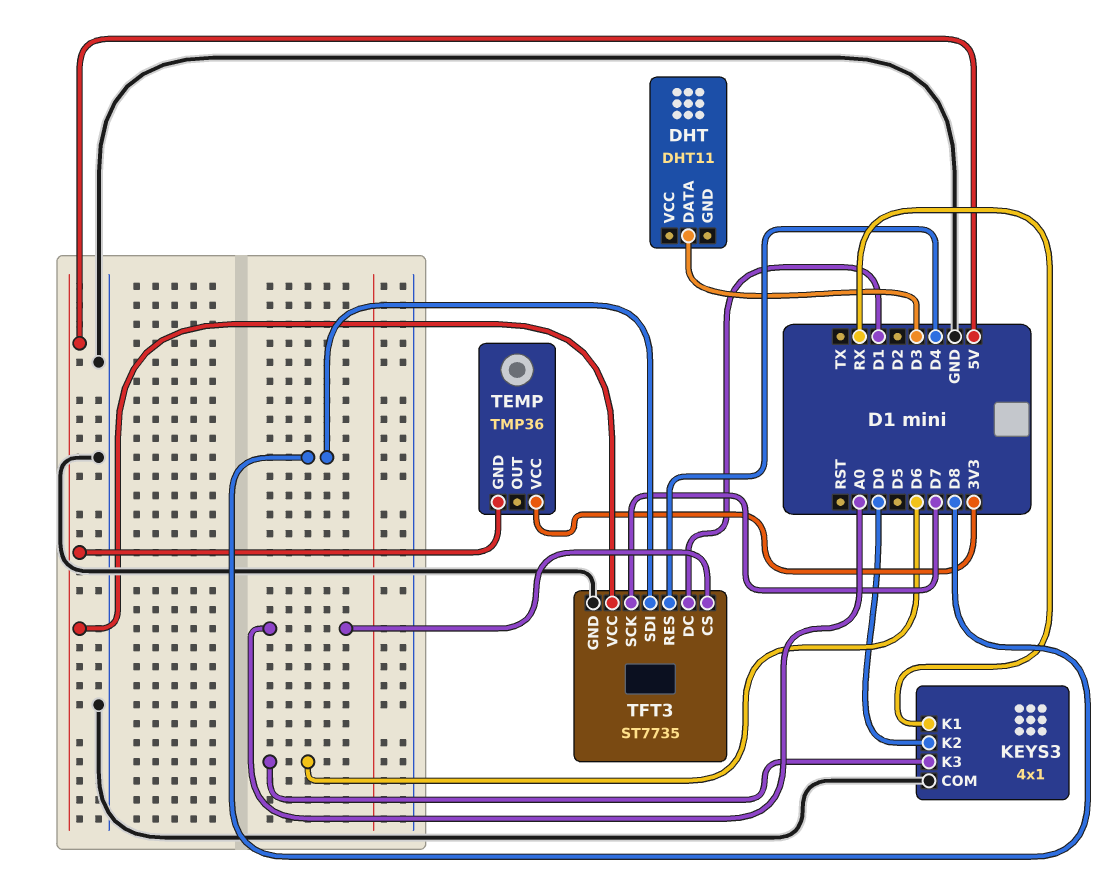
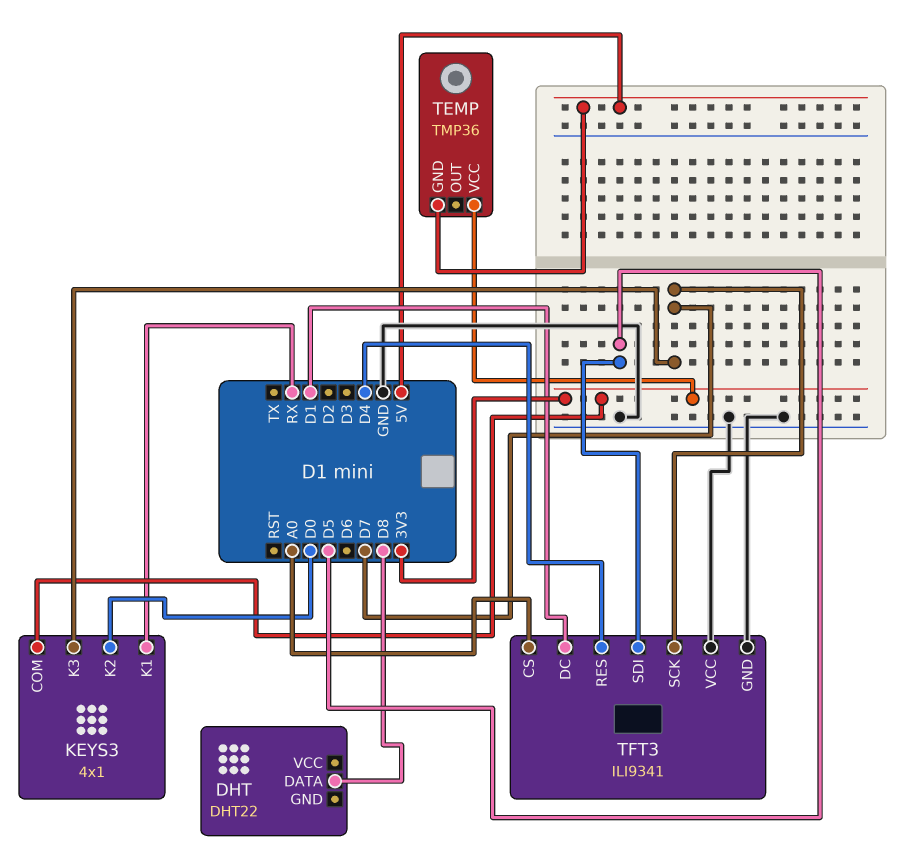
DHT: DHT11 -> DHT22
DHT pin DATA: D3 -> D8
KEYS3 pin COM: GND -> 3V3
KEYS3 pin K3: D6 -> D7
TFT3: ST7735 -> ILI9341
TFT3 pin SDI: D8 -> D5
TFT3 pin VCC: 5V -> GND

